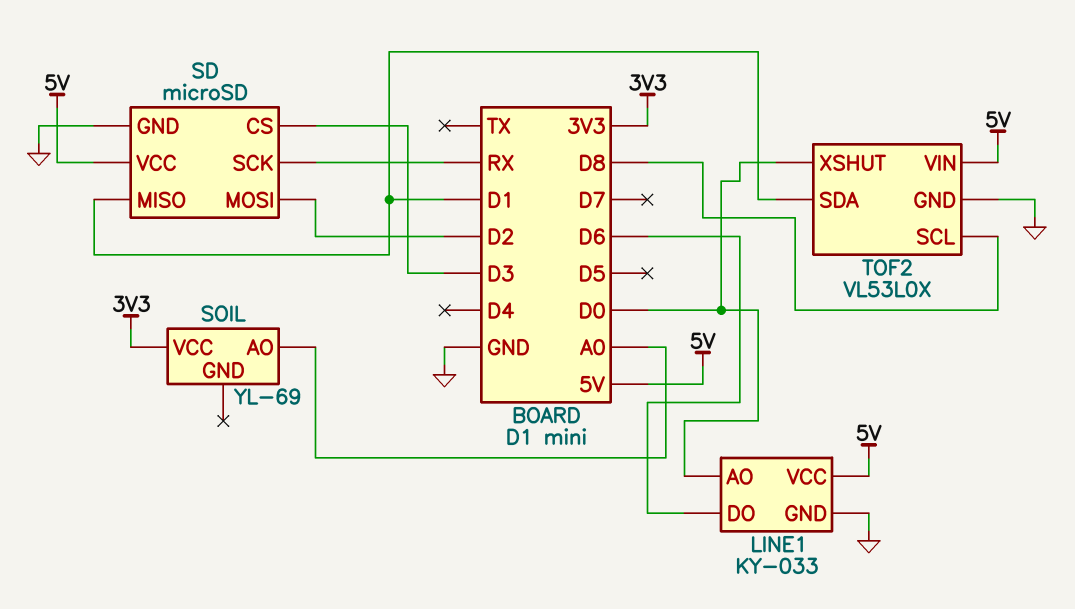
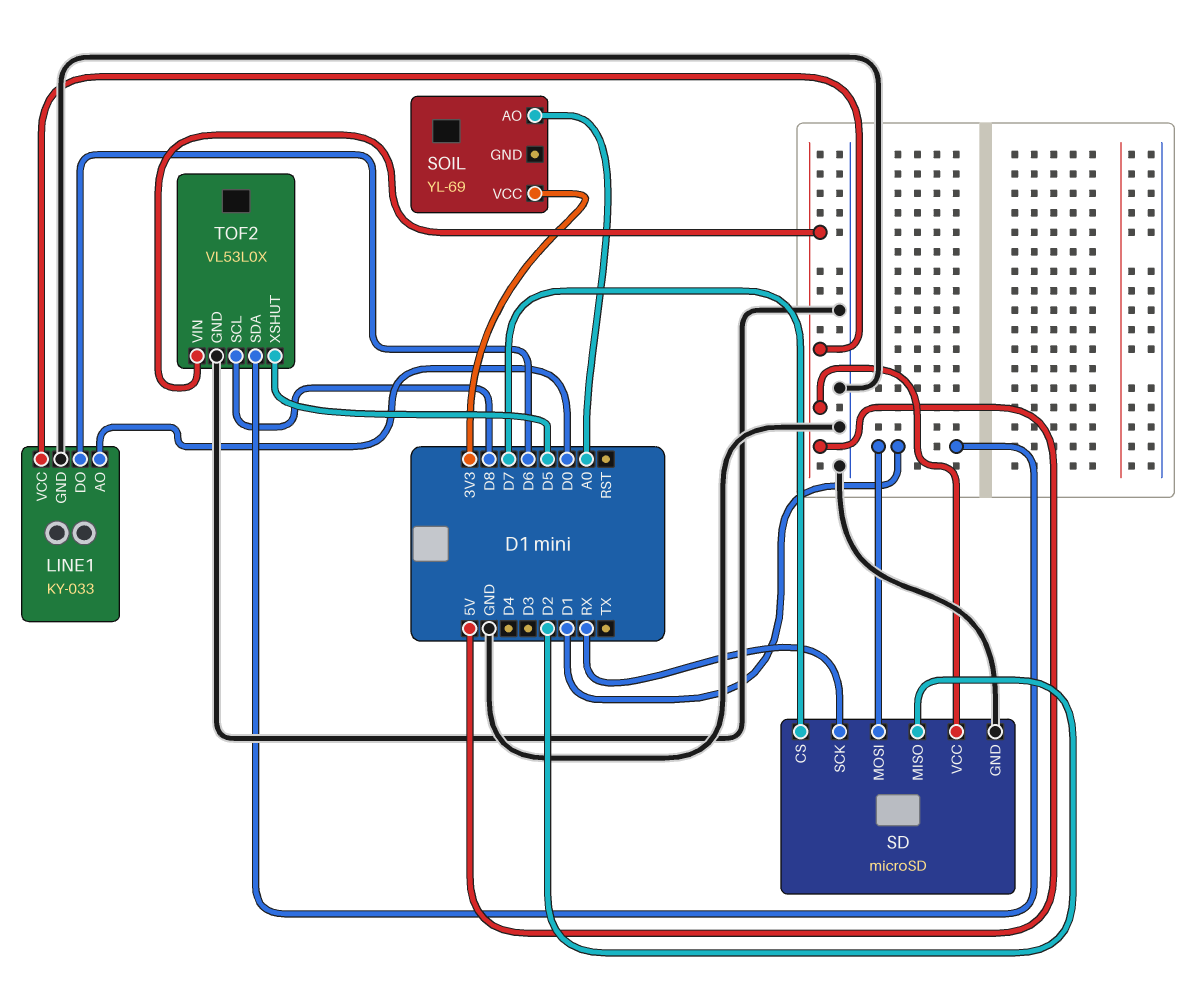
SD pin CS: D3 -> D7
SD pin MISO: D1 -> D2
SD pin MOSI: D2 -> D1
TOF2 pin XSHUT: D0 -> D5

